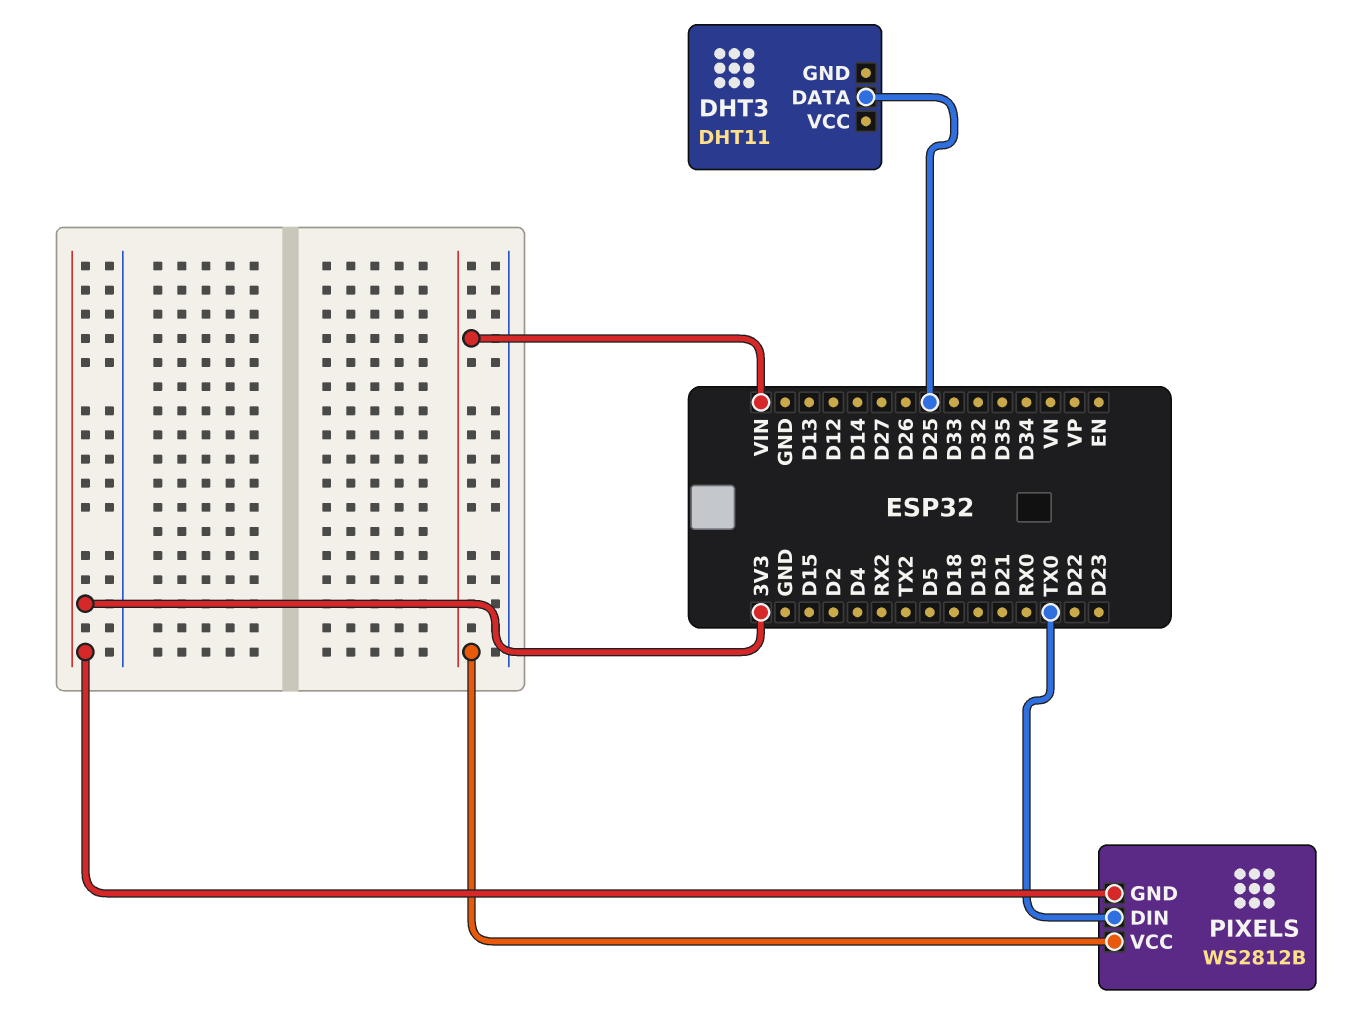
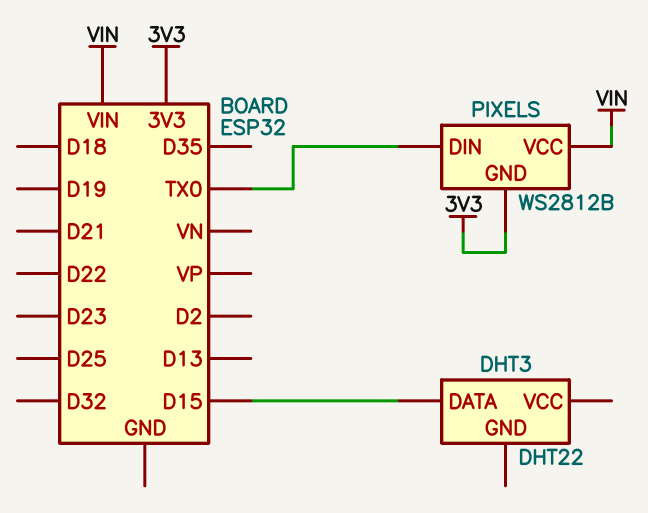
DHT3: DHT11 -> DHT22
DHT3 pin DATA: D25 -> D15

